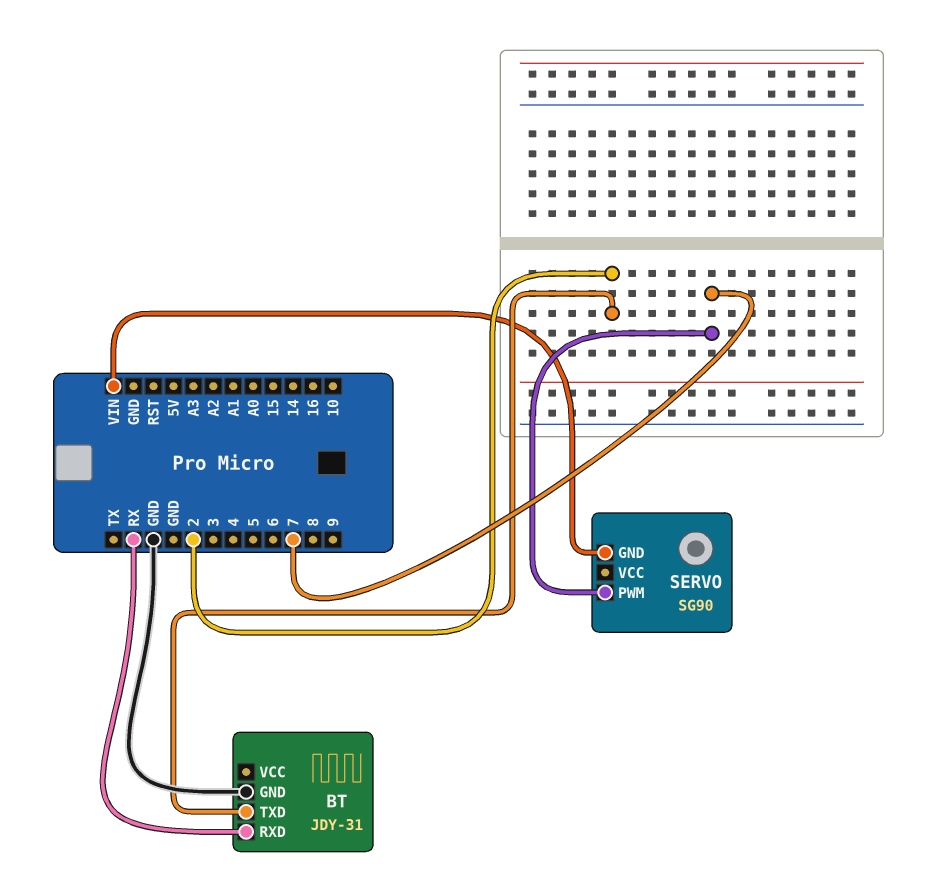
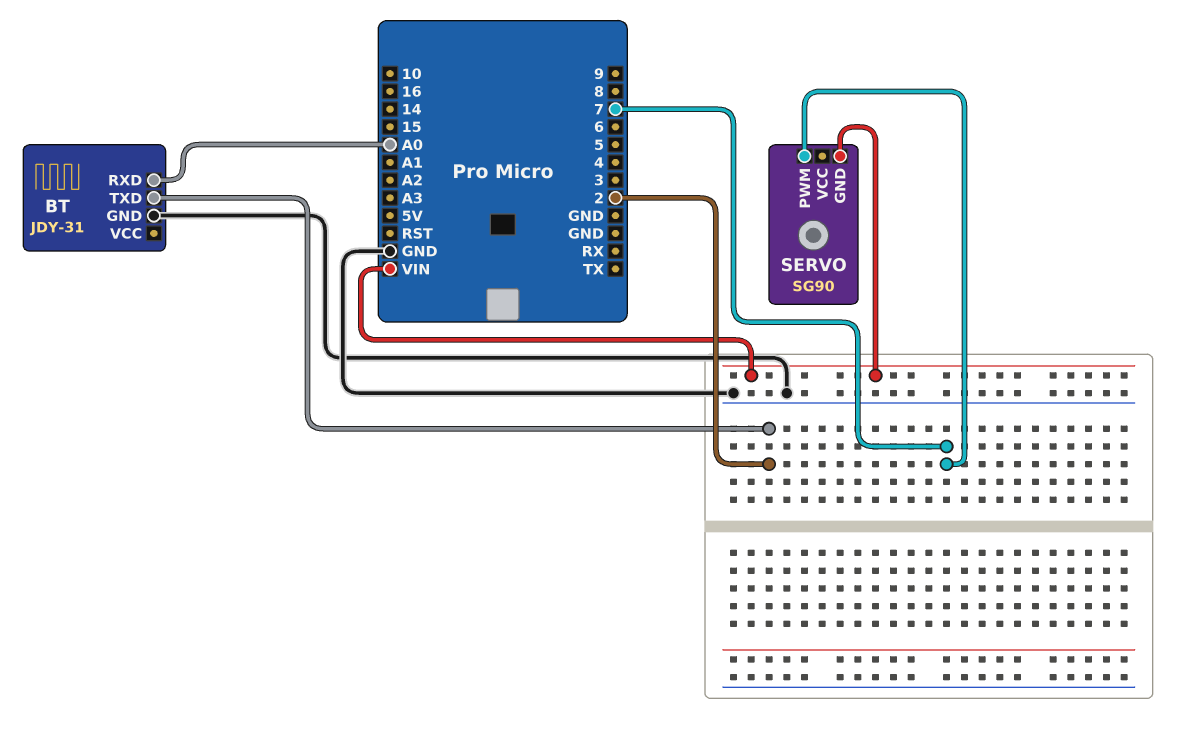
BT pin RXD: RX -> A0

